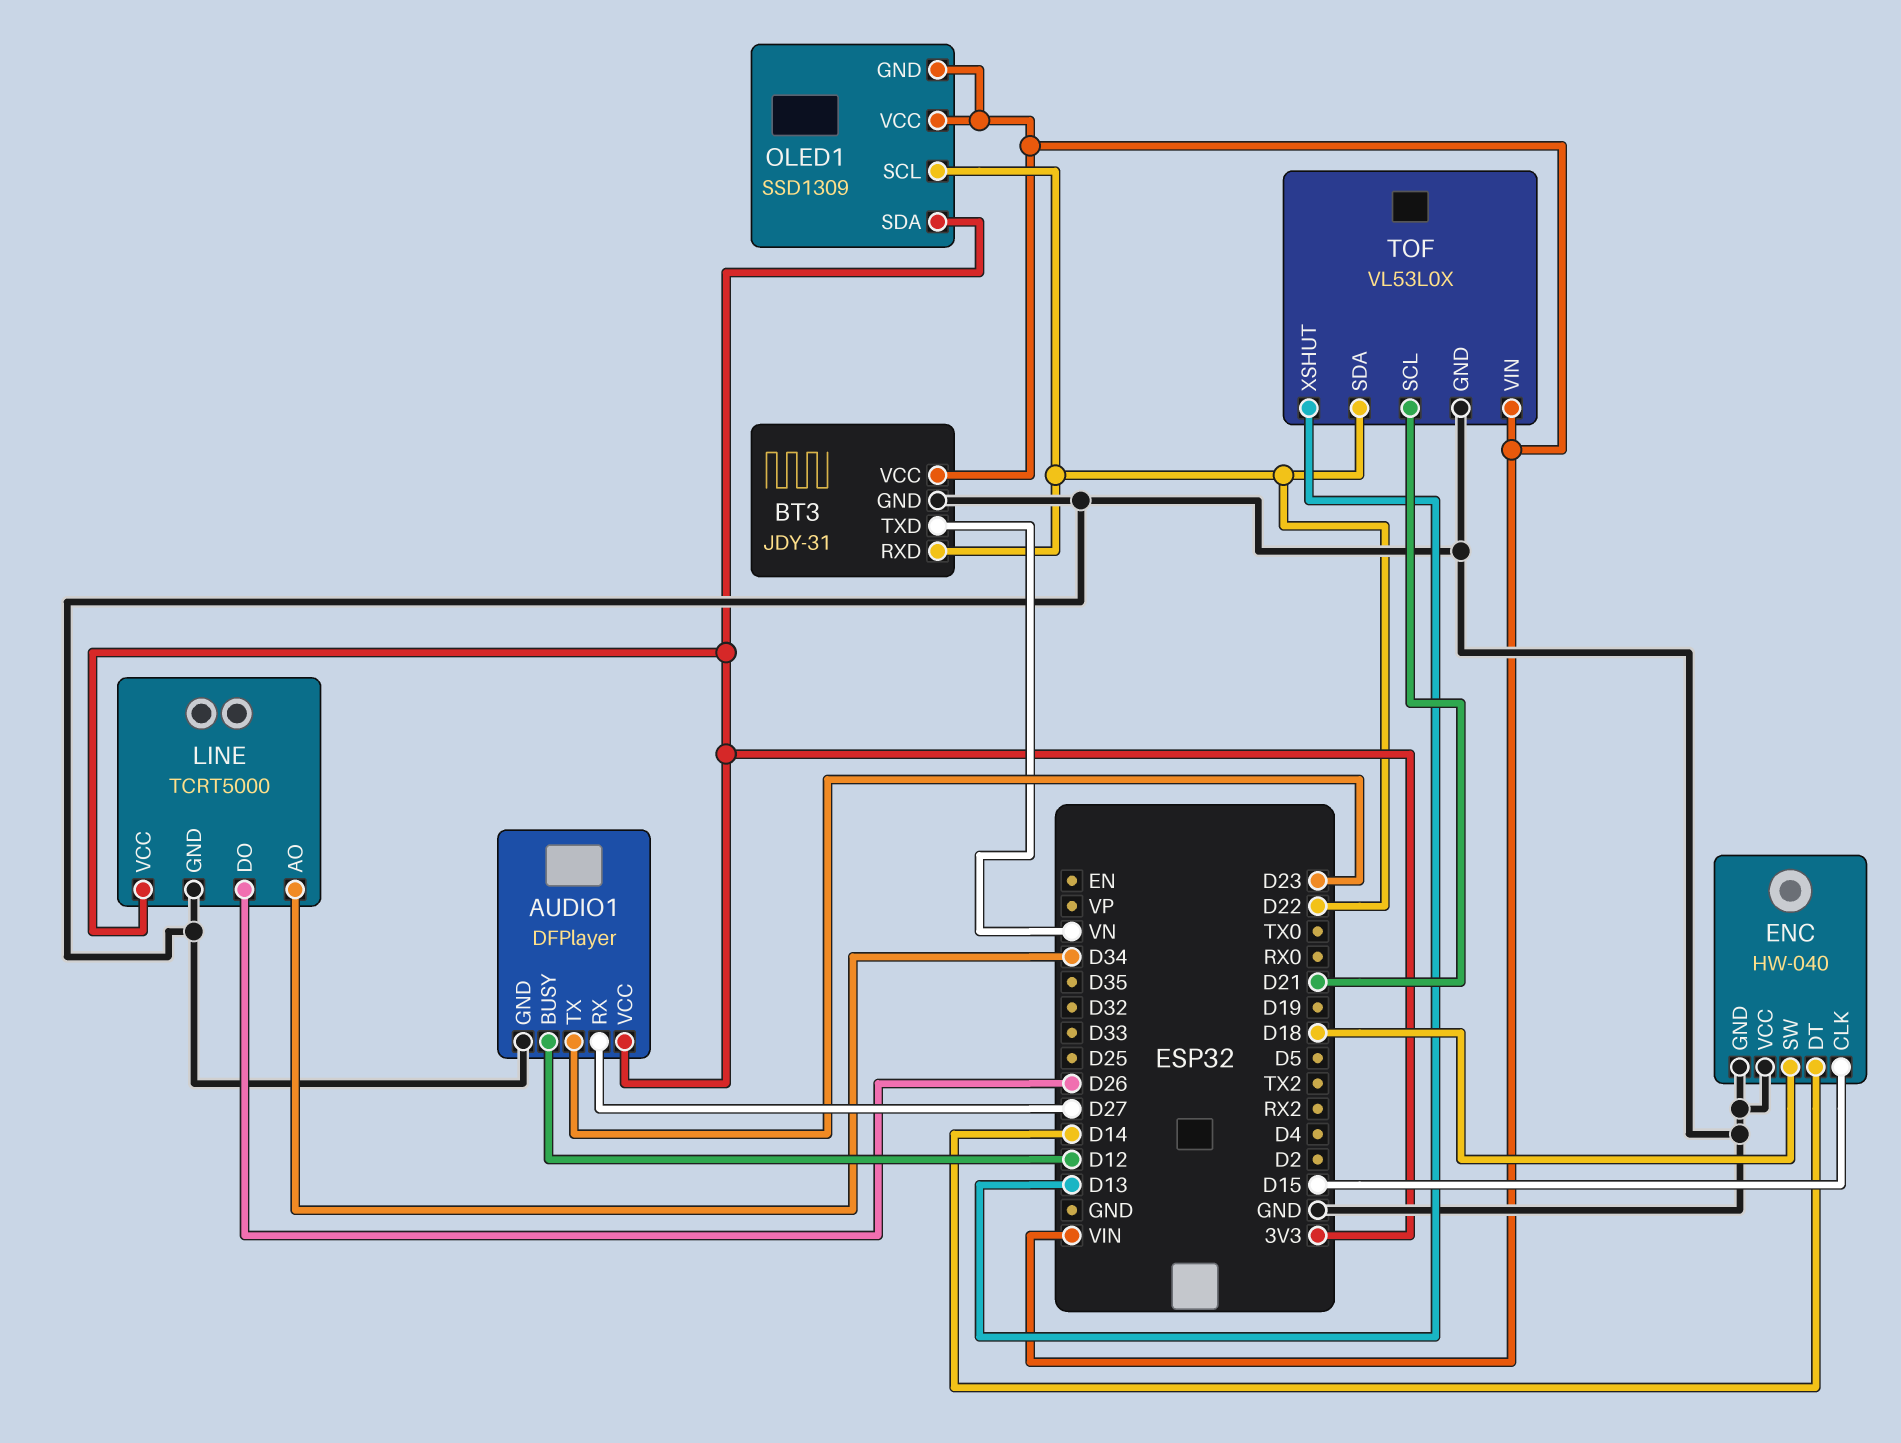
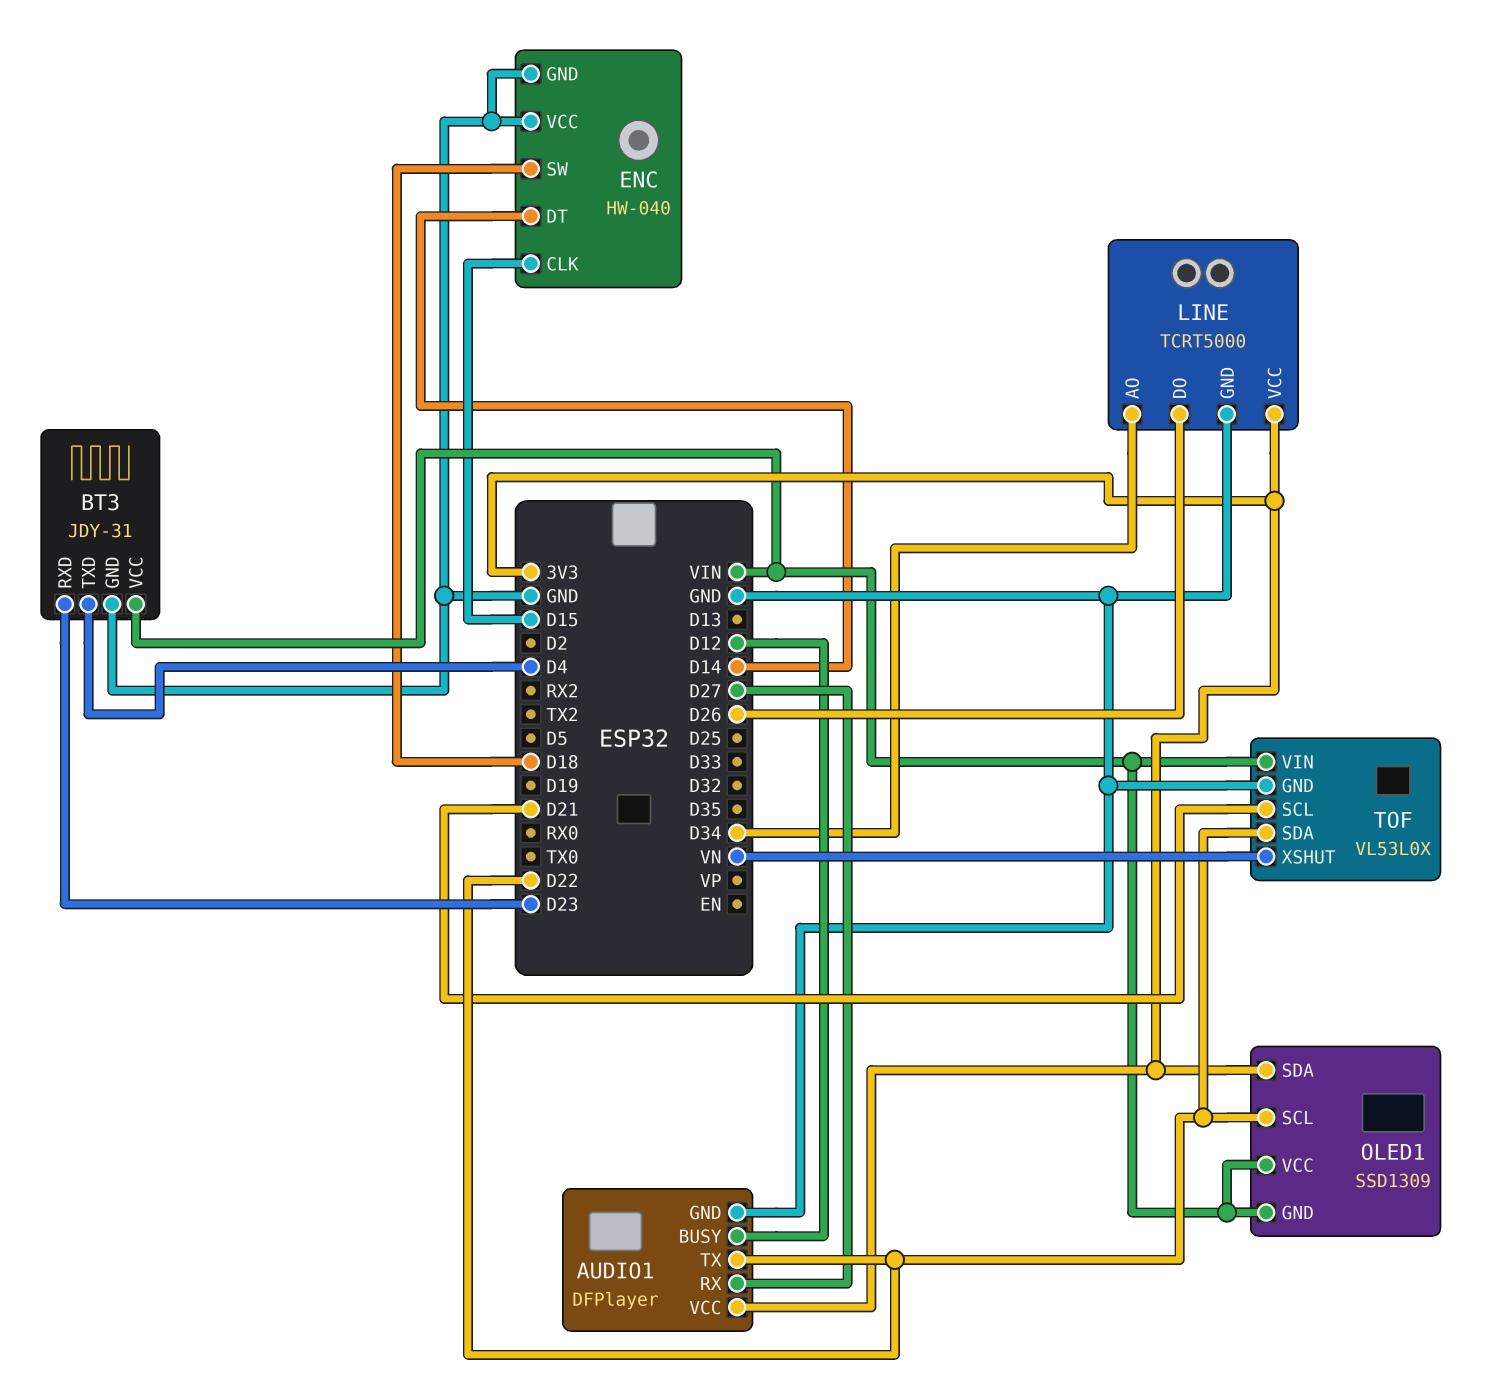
AUDIO1 pin TX: D23 -> D22
BT3 pin RXD: D22 -> D23
BT3 pin TXD: VN -> D4
TOF pin XSHUT: D13 -> VN

